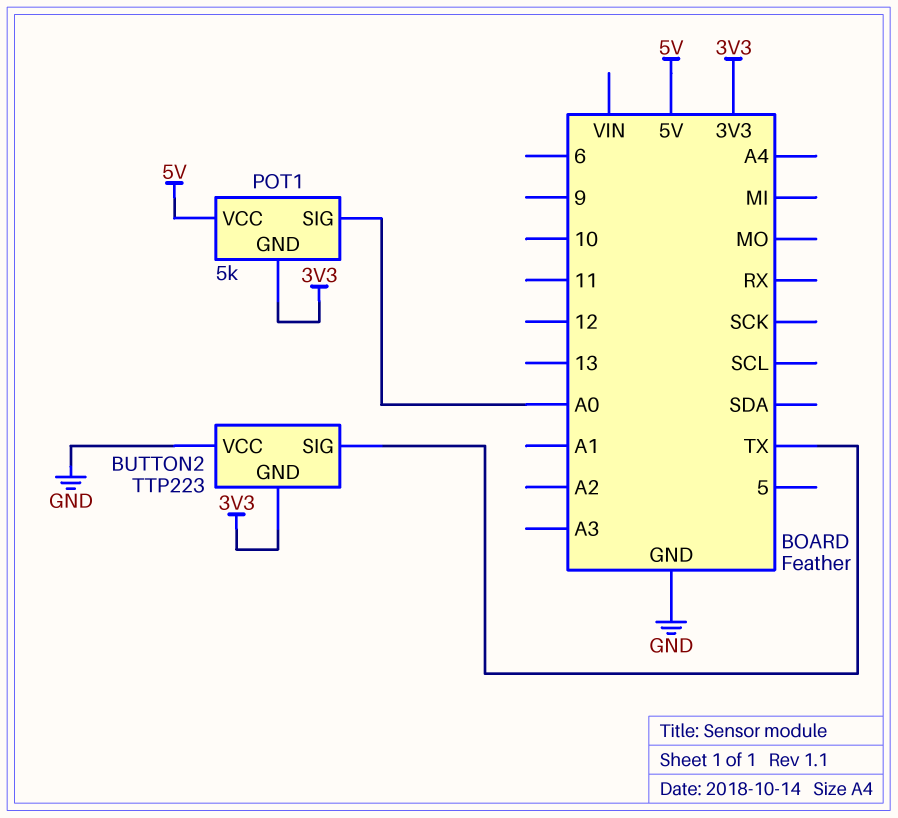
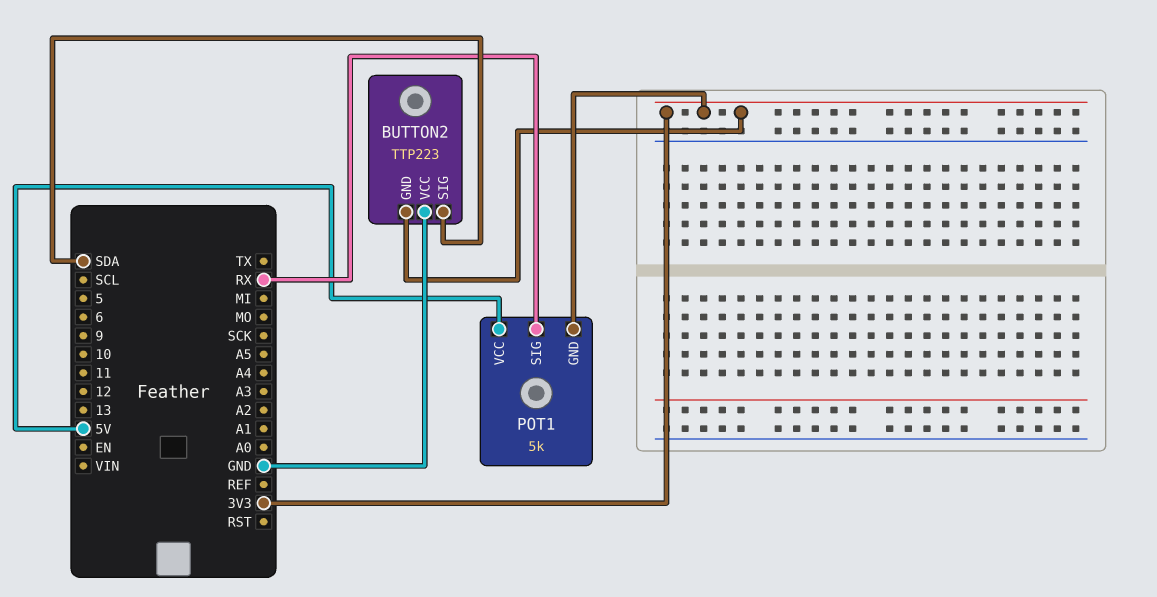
BUTTON2 pin SIG: TX -> SDA
POT1 pin SIG: A0 -> RX

